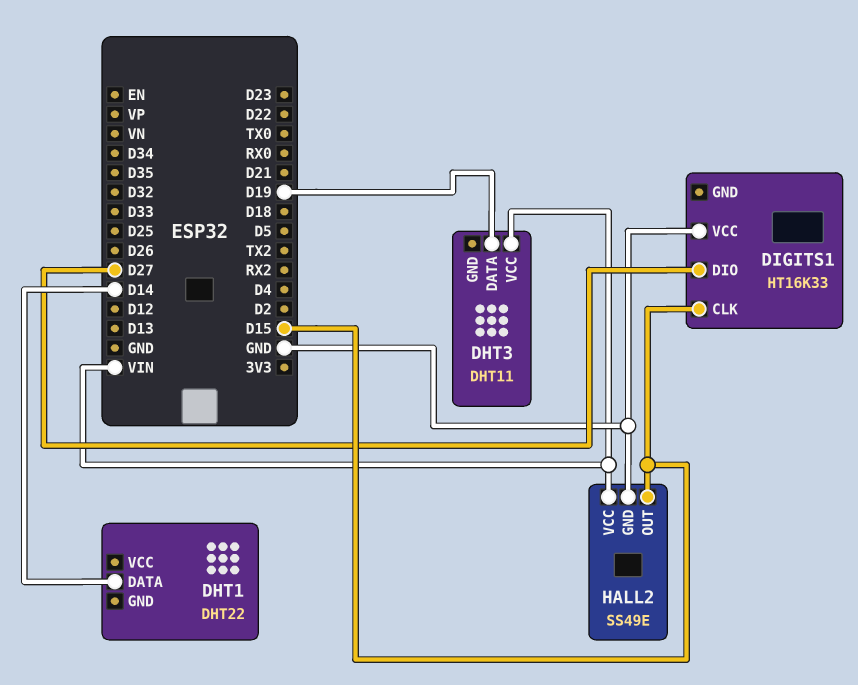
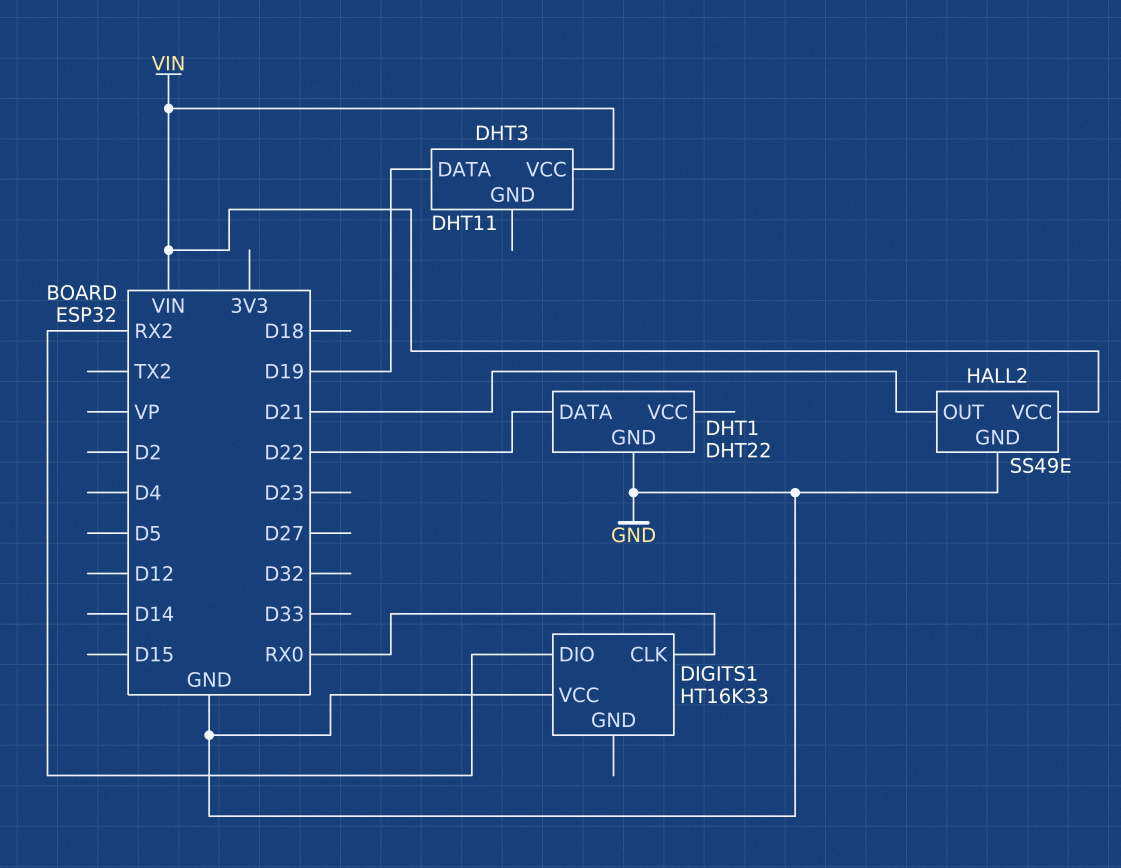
DHT1 pin DATA: D14 -> D22
DHT1 pin GND: none -> GND
DIGITS1 pin CLK: D15 -> RX0
DIGITS1 pin DIO: D27 -> RX2
HALL2 pin OUT: D15 -> D21

